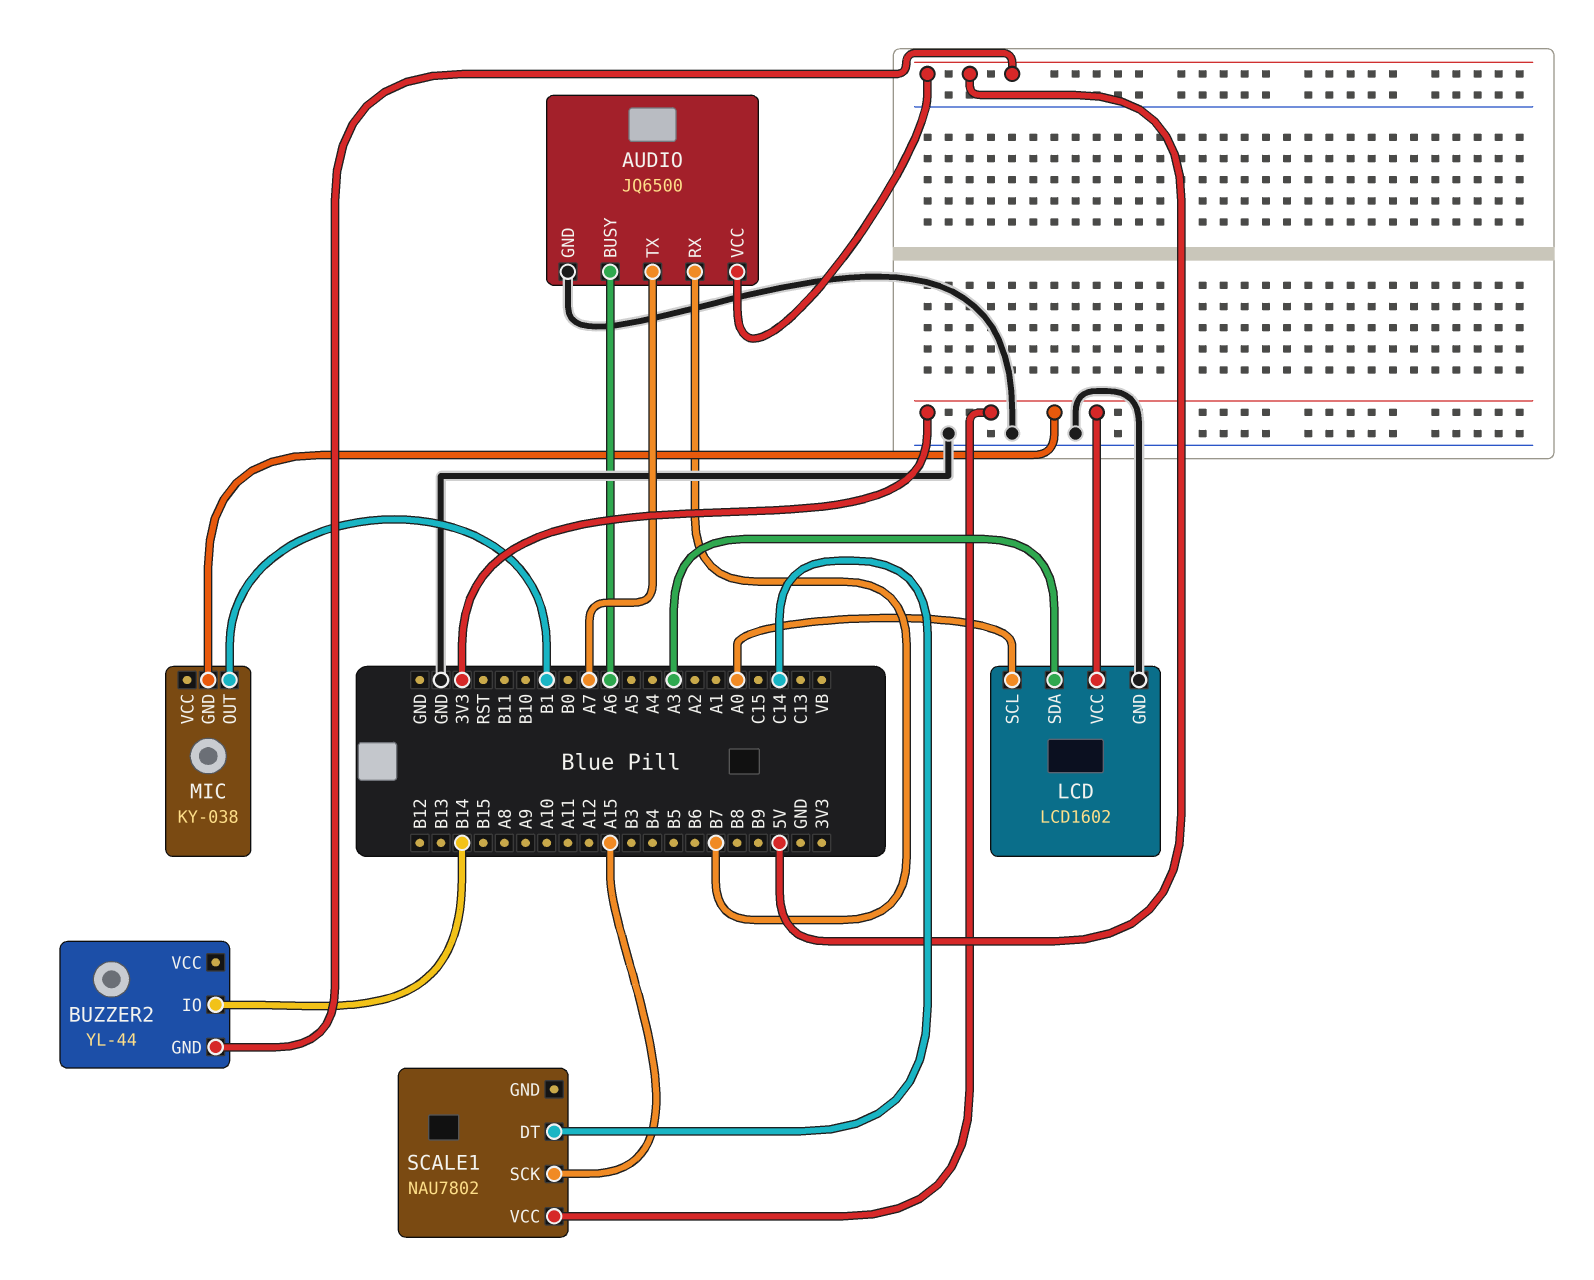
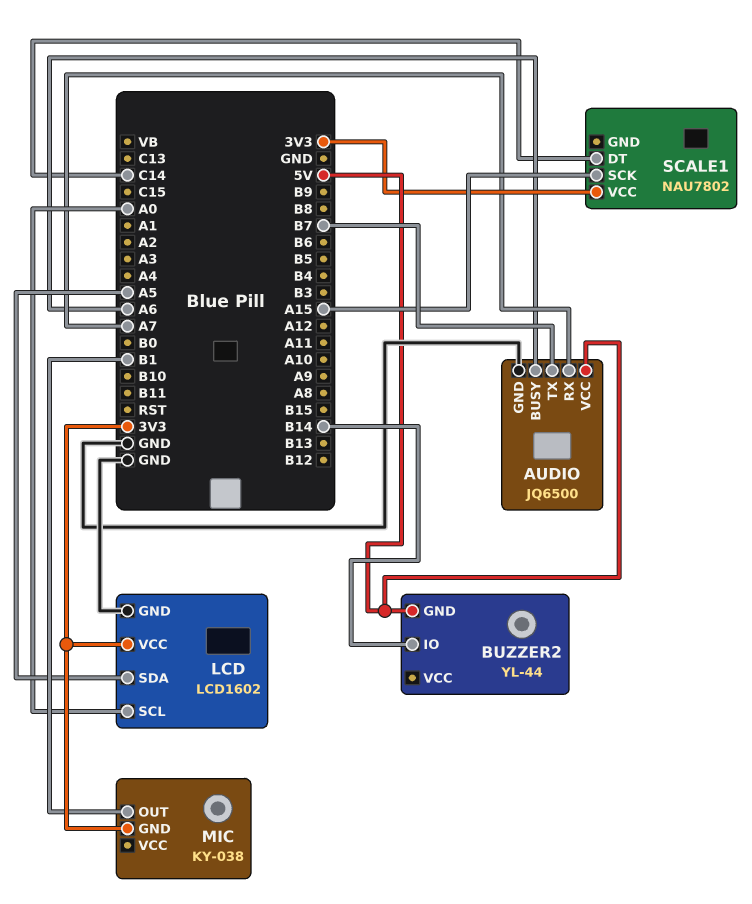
AUDIO pin RX: B7 -> A7
AUDIO pin TX: A7 -> B7
LCD pin SDA: A3 -> A5

